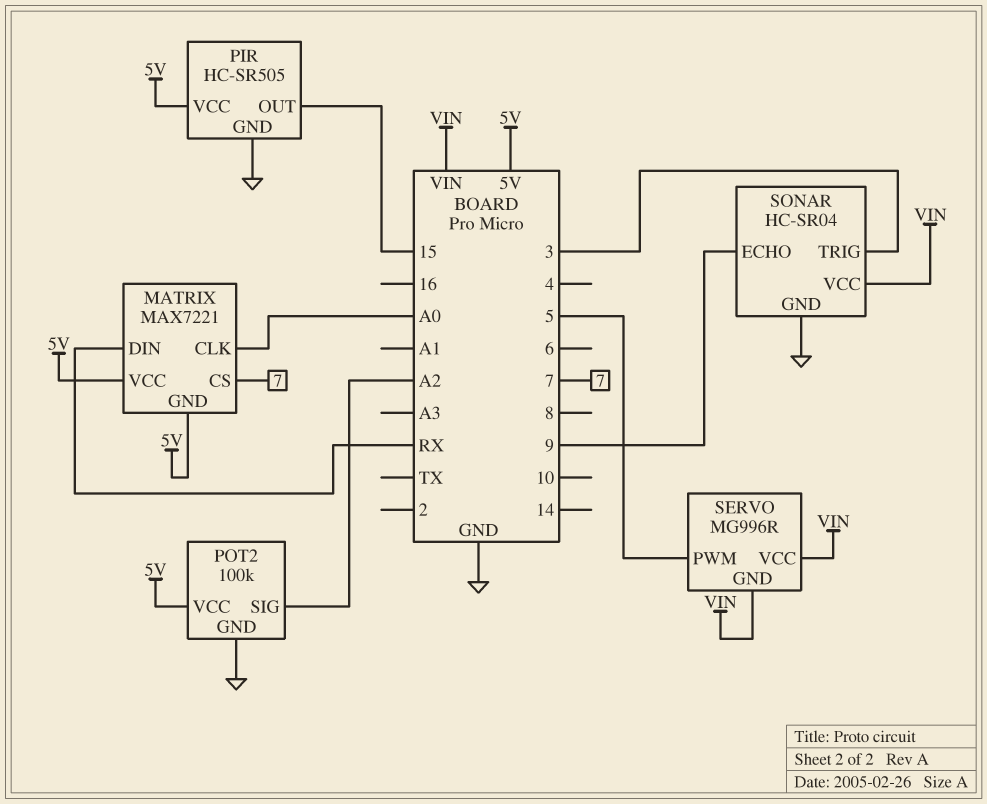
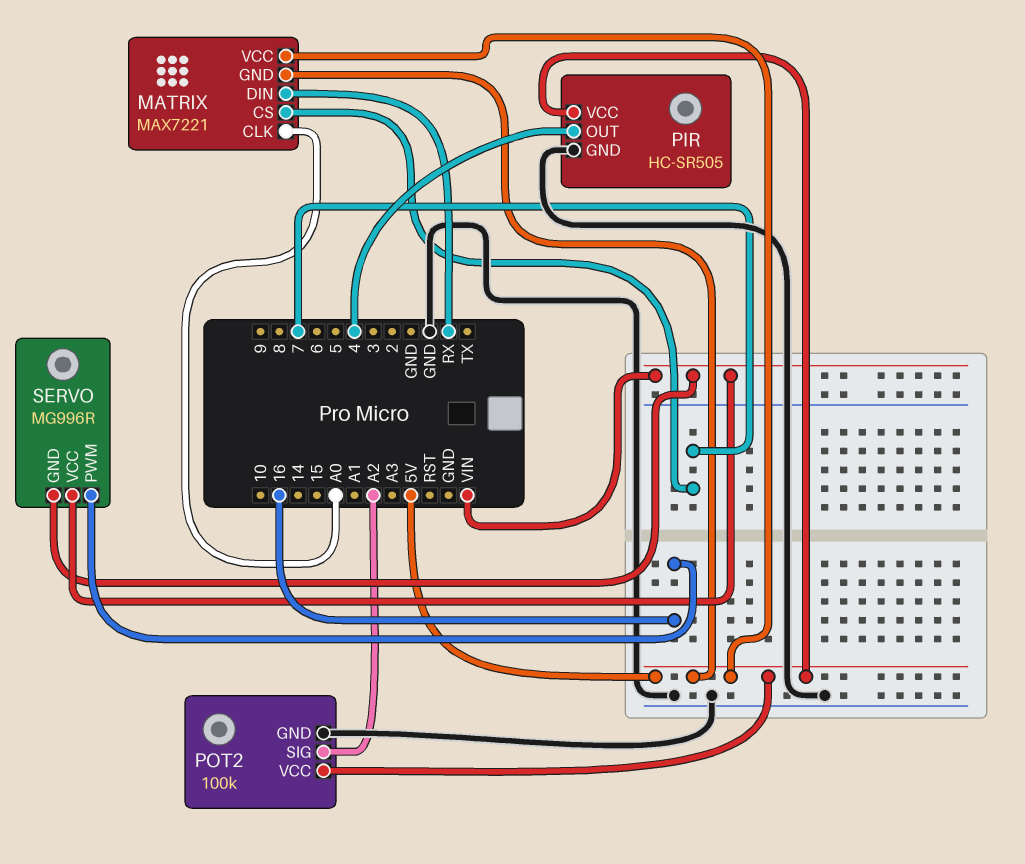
PIR pin OUT: 15 -> 4
SERVO pin PWM: 5 -> 16
SONAR: HC-SR04 -> none
SONAR pin ECHO: 9 -> none
SONAR pin GND: GND -> none
SONAR pin TRIG: 3 -> none
SONAR pin VCC: VIN -> none

